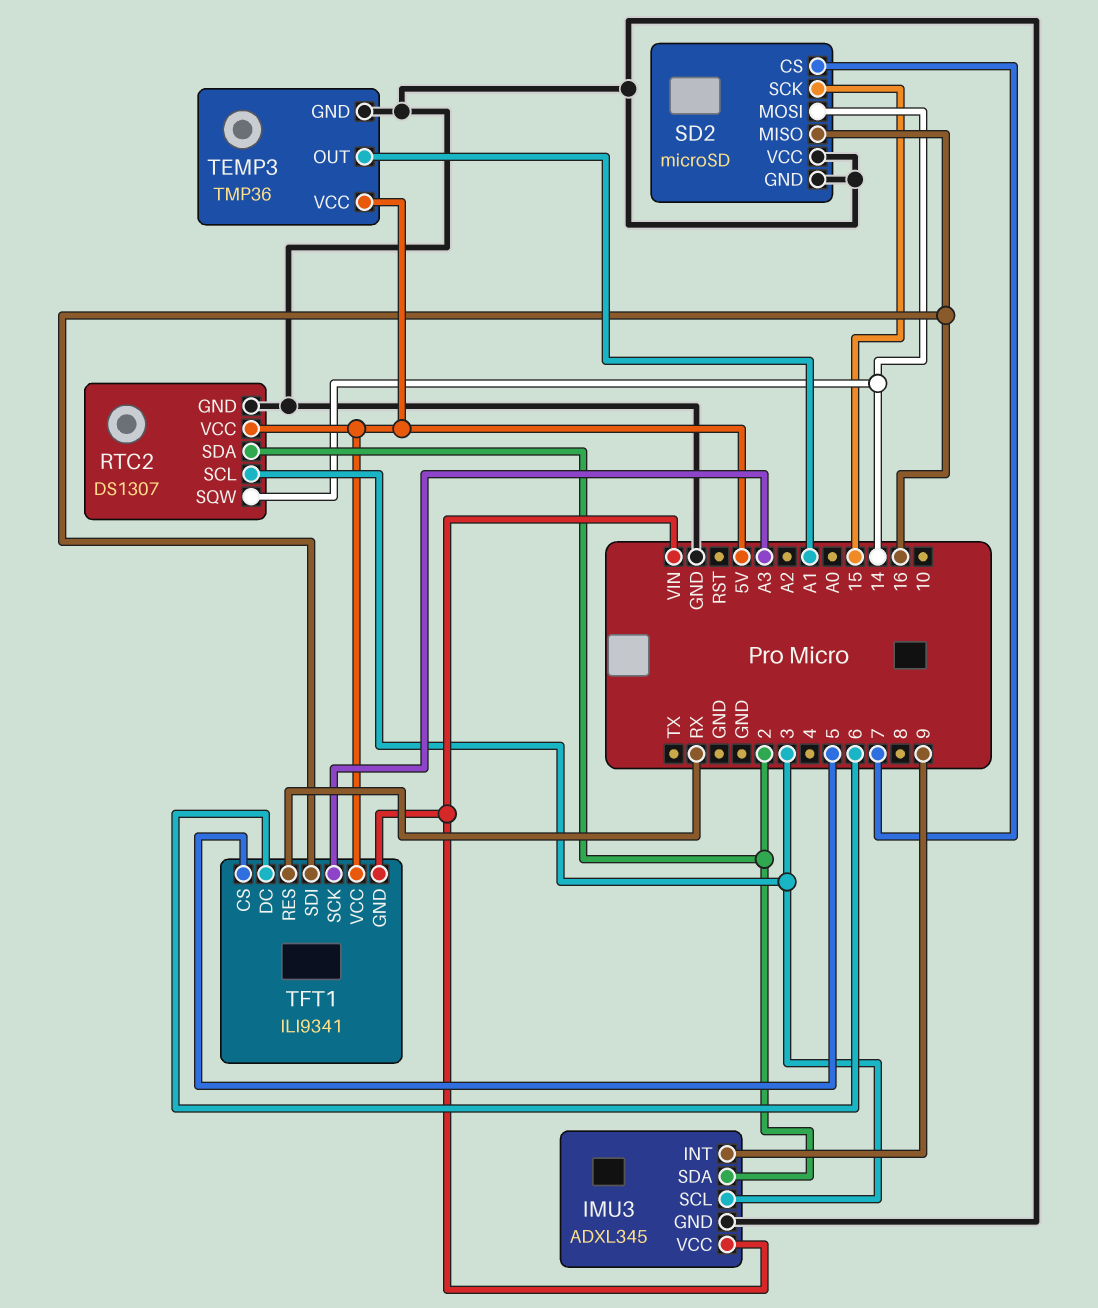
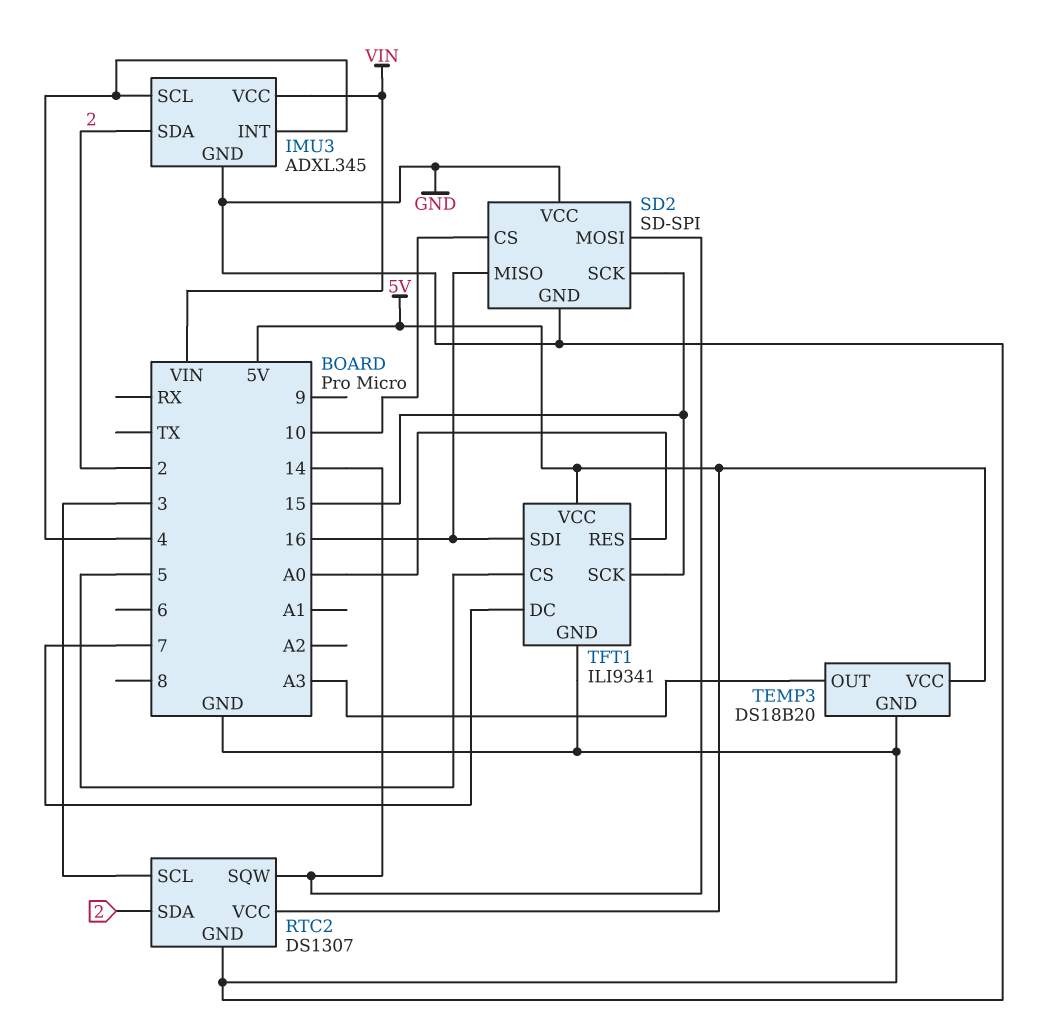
IMU3 pin INT: 9 -> 4
IMU3 pin SCL: 3 -> 4
SD2: microSD -> SD-SPI
SD2 pin CS: 7 -> 10
TEMP3: TMP36 -> DS18B20
TEMP3 pin OUT: A1 -> A3
TFT1 pin DC: 6 -> 7
TFT1 pin GND: VIN -> GND
TFT1 pin RES: RX -> A0
TFT1 pin SCK: A3 -> 15

